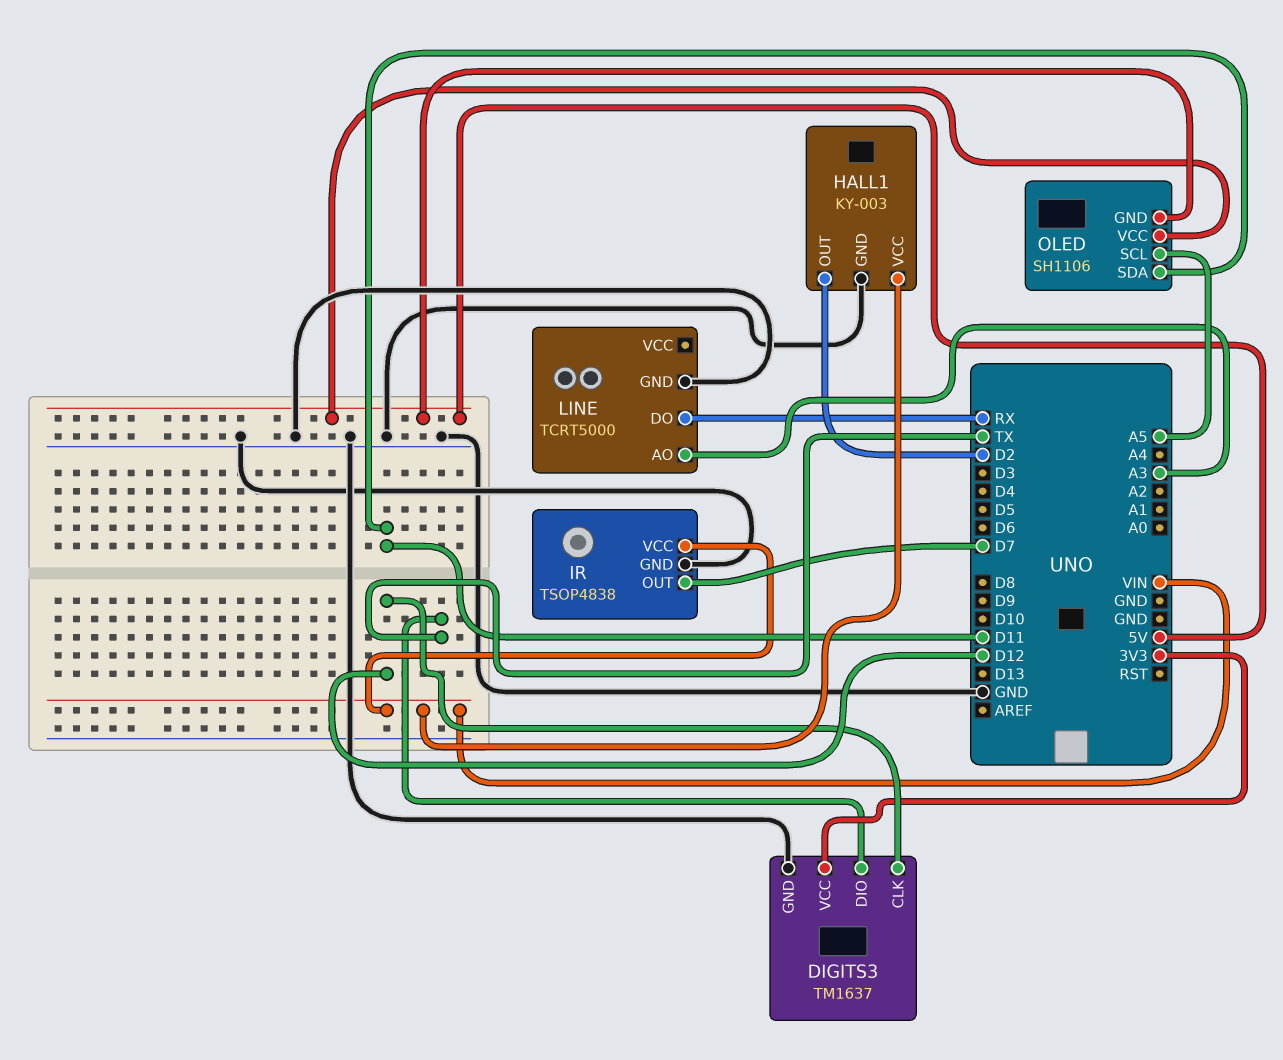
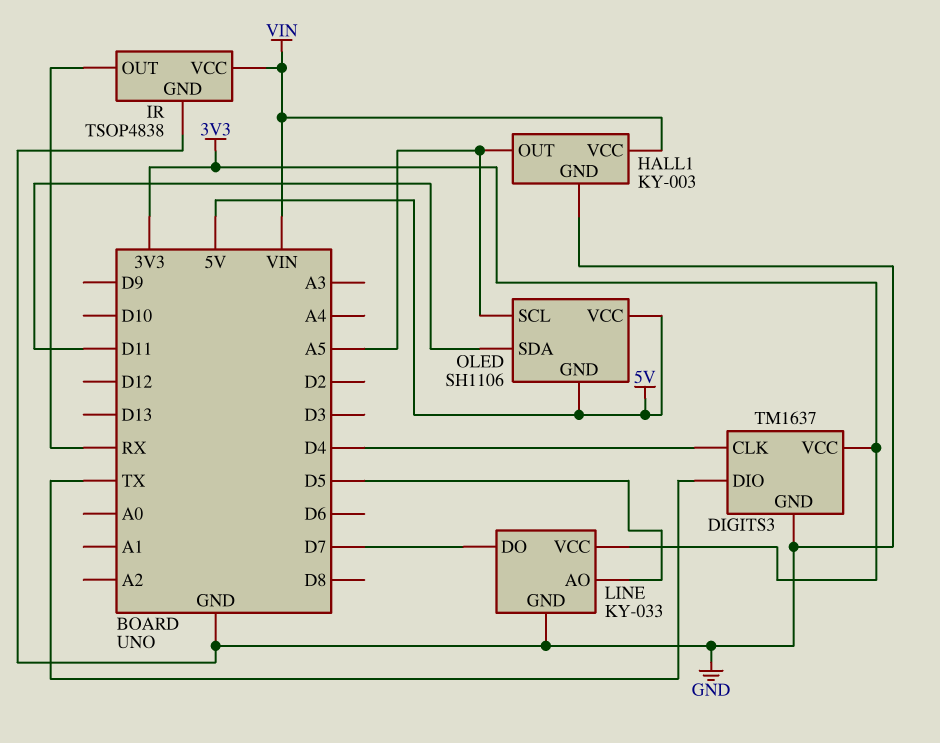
DIGITS3 pin CLK: D12 -> D4
HALL1 pin OUT: D2 -> A5
IR pin OUT: D7 -> RX
LINE: TCRT5000 -> KY-033
LINE pin AO: A3 -> D5
LINE pin DO: RX -> D7
LINE pin VCC: none -> 3V3

